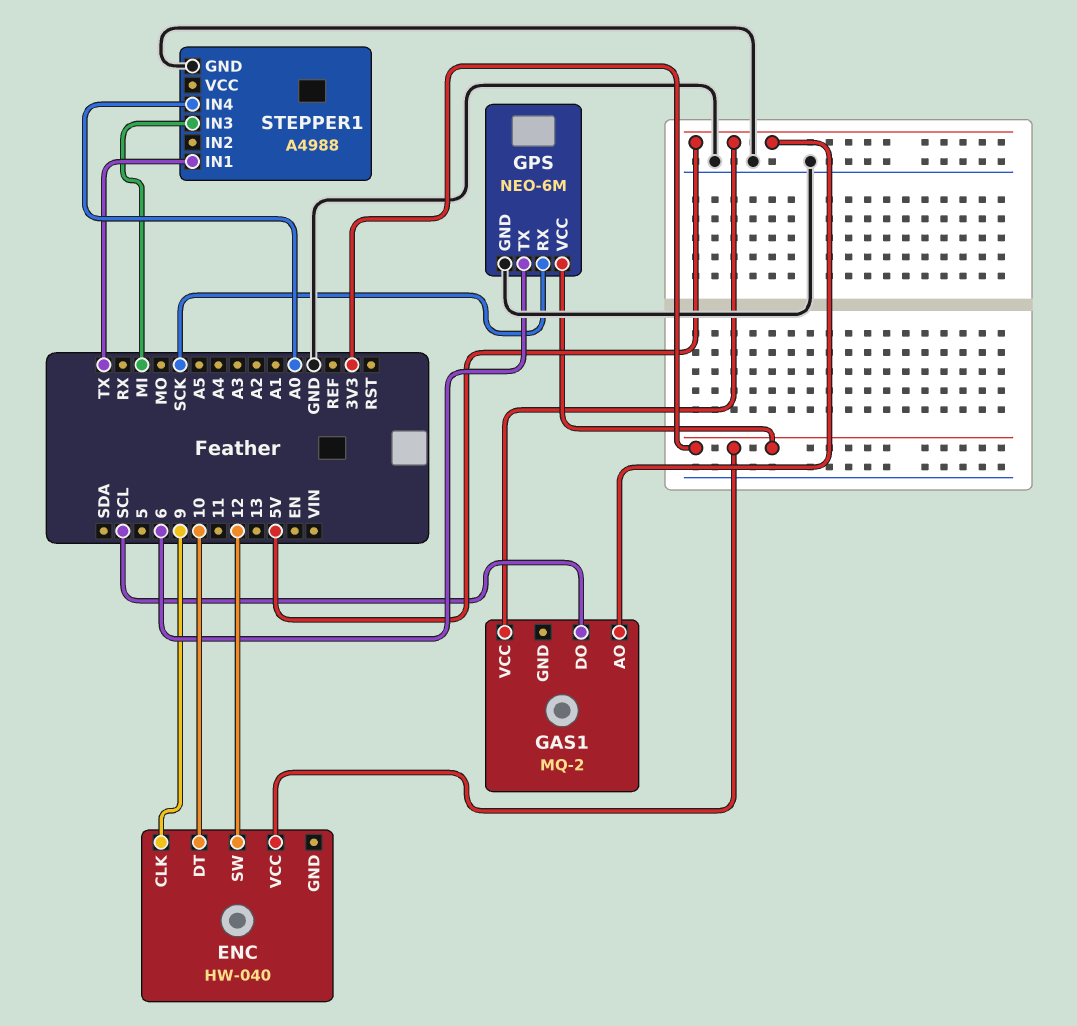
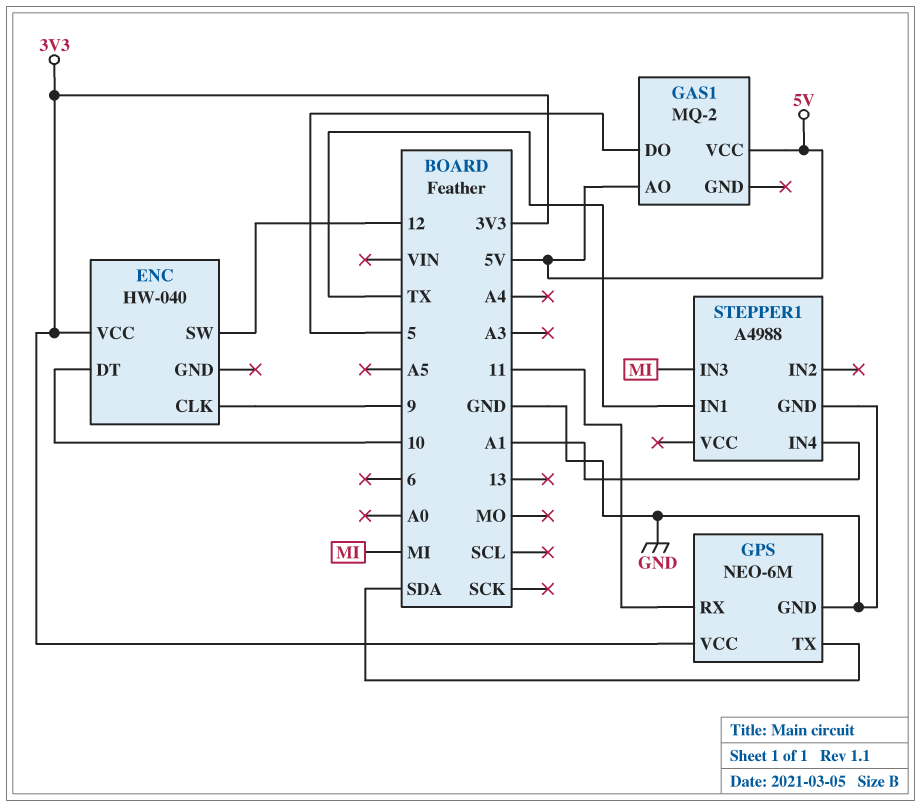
GAS1 pin DO: SCL -> 5
GPS pin RX: SCK -> 11
GPS pin TX: 6 -> SDA
STEPPER1 pin IN4: A0 -> A1

